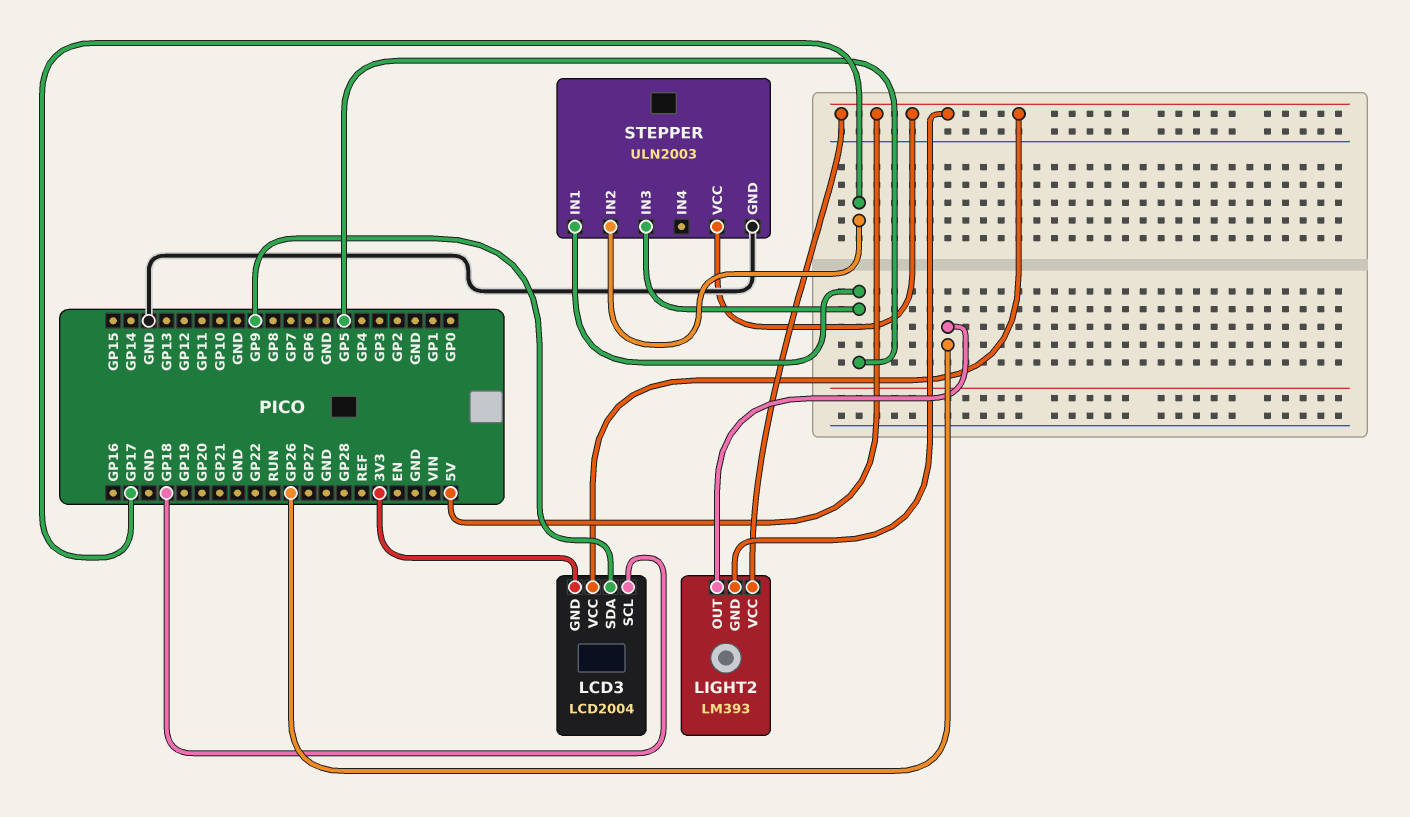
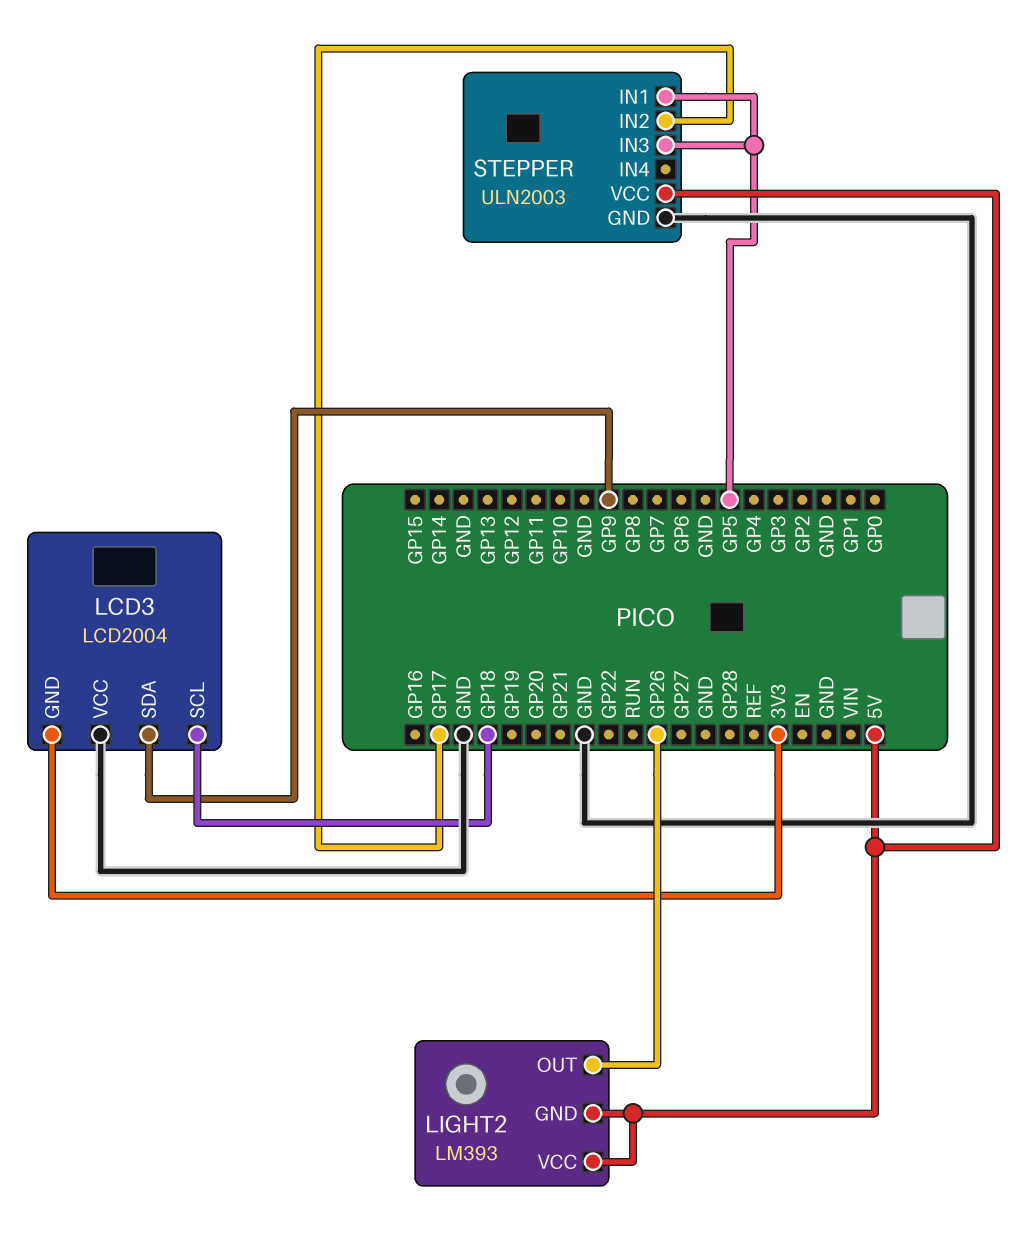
LCD3 pin VCC: 5V -> GND

